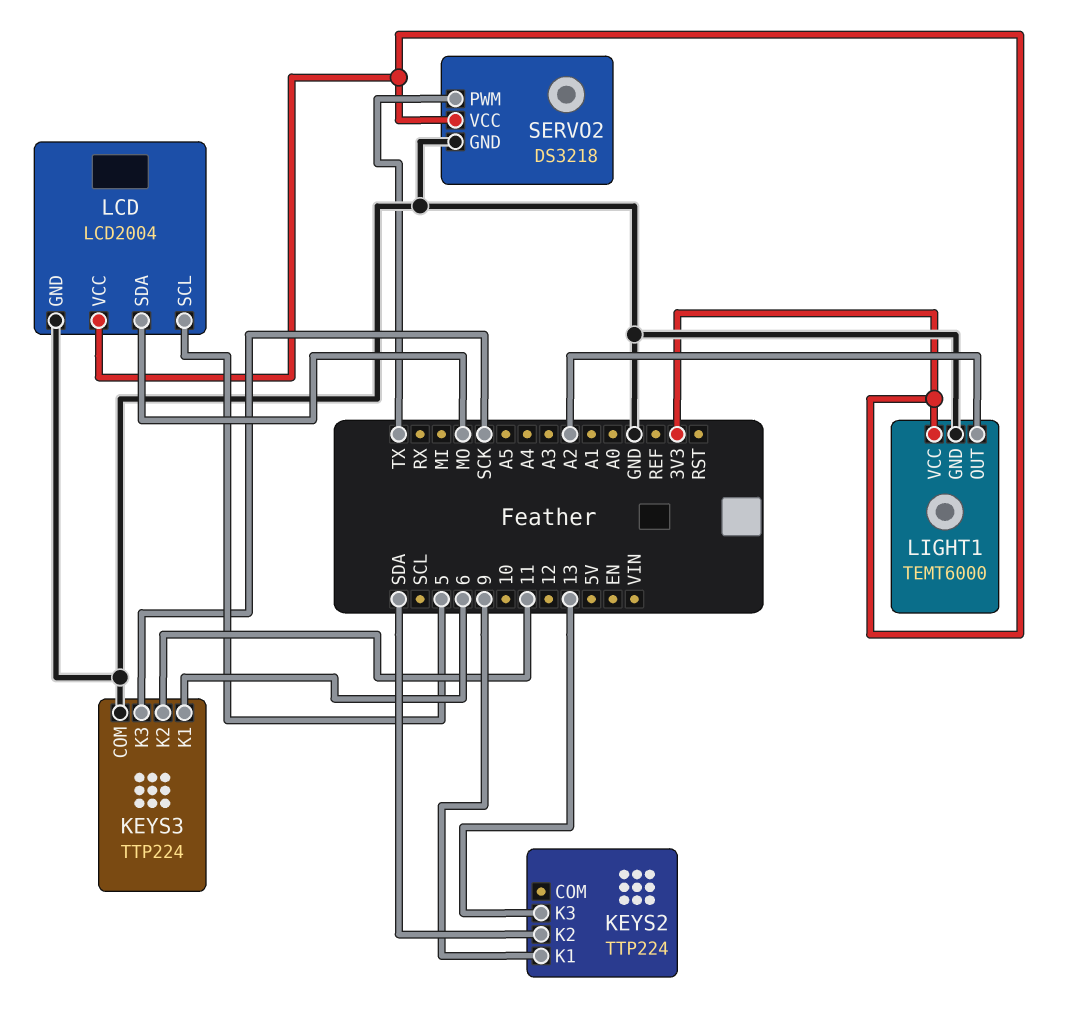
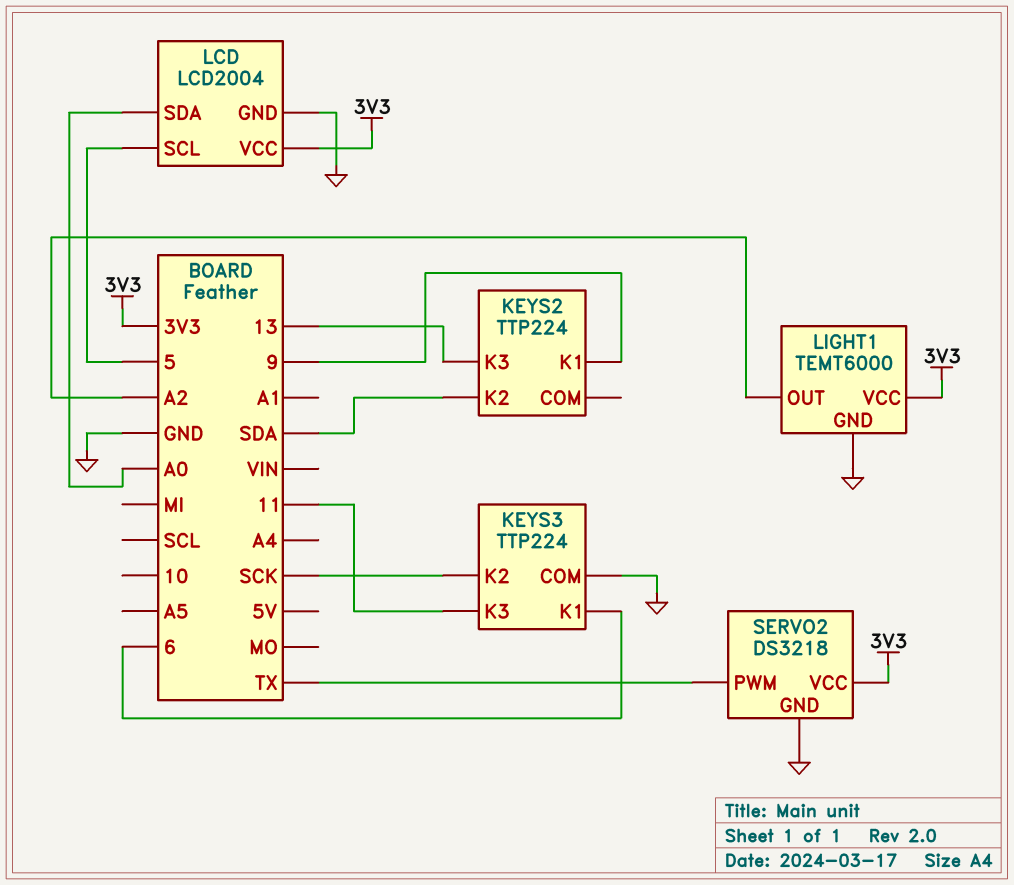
KEYS3 pin K2: 11 -> SCK
KEYS3 pin K3: SCK -> 11
LCD pin SDA: MO -> A0

